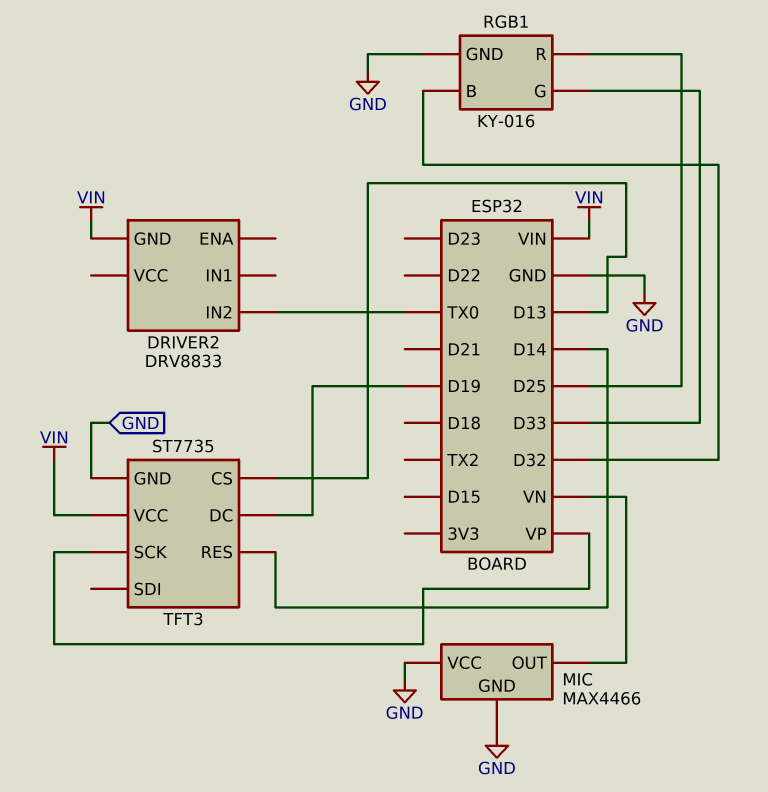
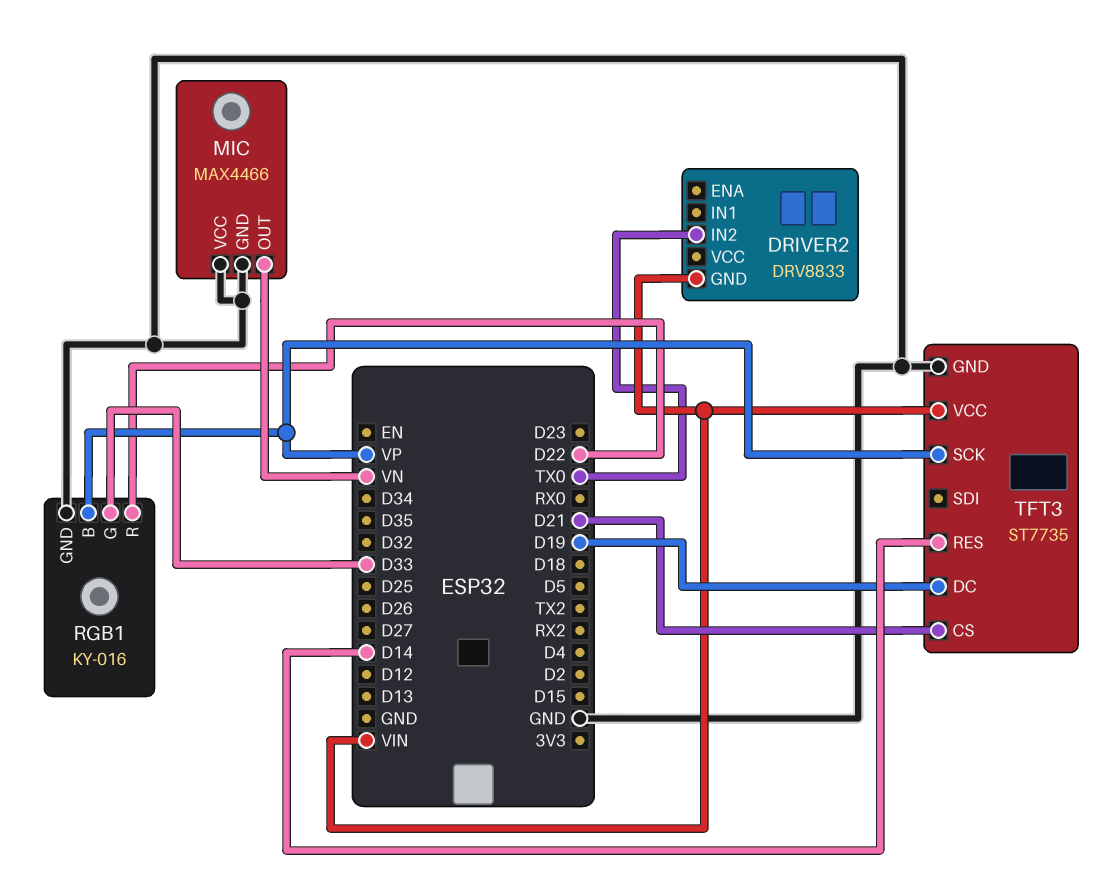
RGB1 pin B: D32 -> VP
RGB1 pin R: D25 -> D22
TFT3 pin CS: D13 -> D21

